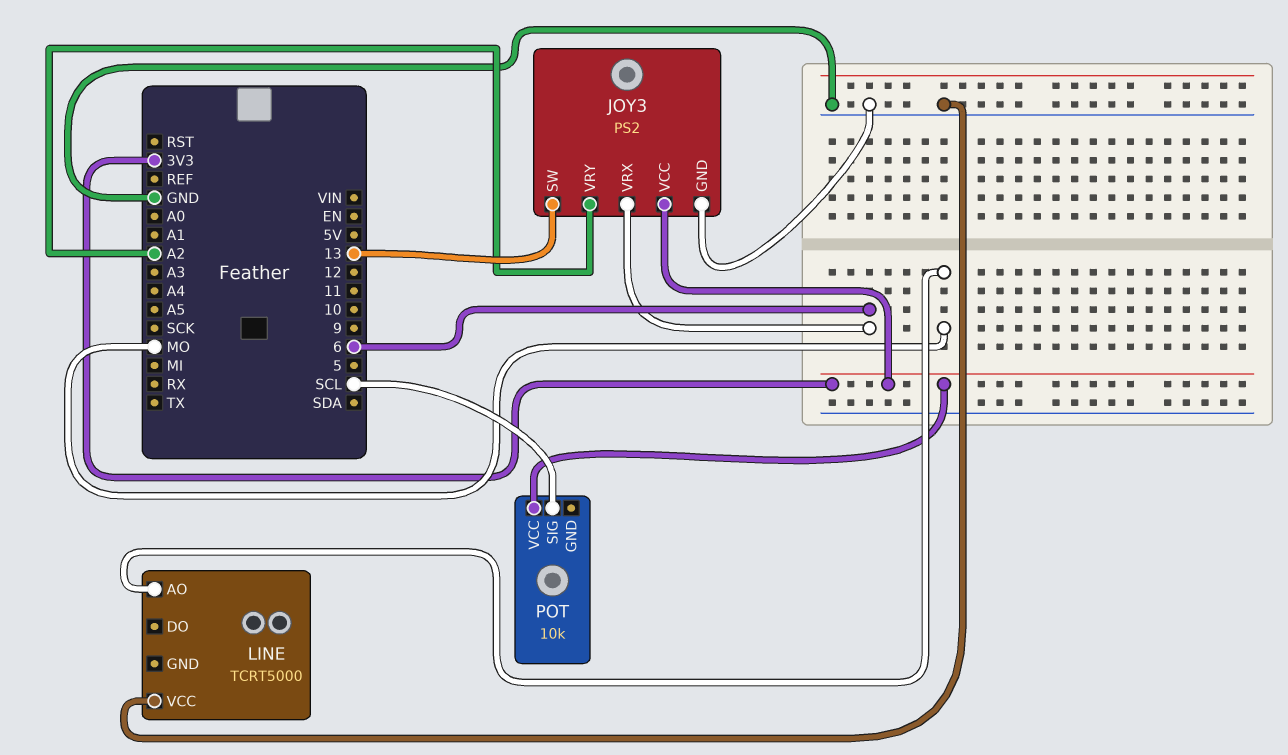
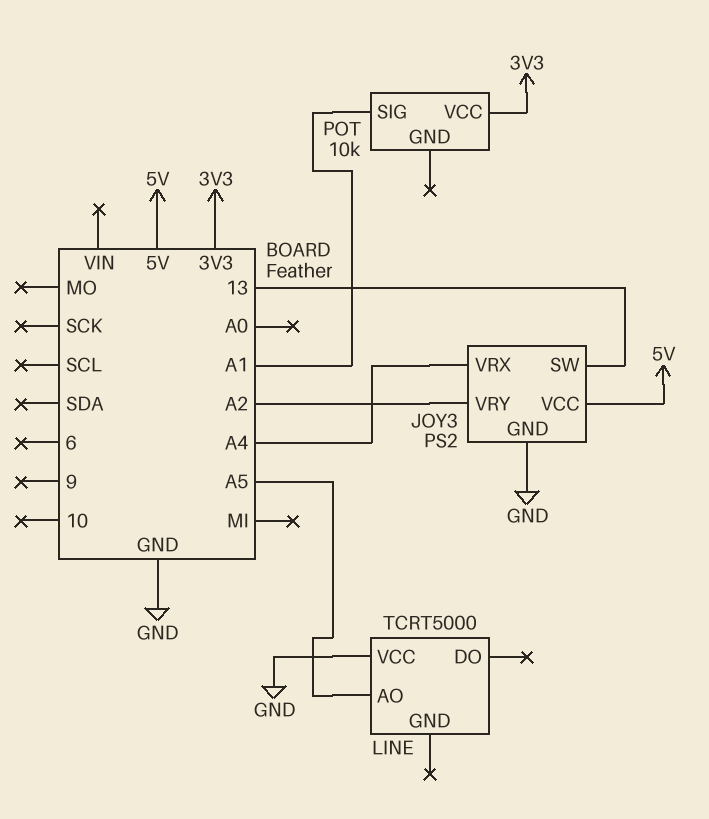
JOY3 pin VCC: 3V3 -> 5V
JOY3 pin VRX: 6 -> A4
LINE pin AO: MO -> A5
POT pin SIG: SCL -> A1

